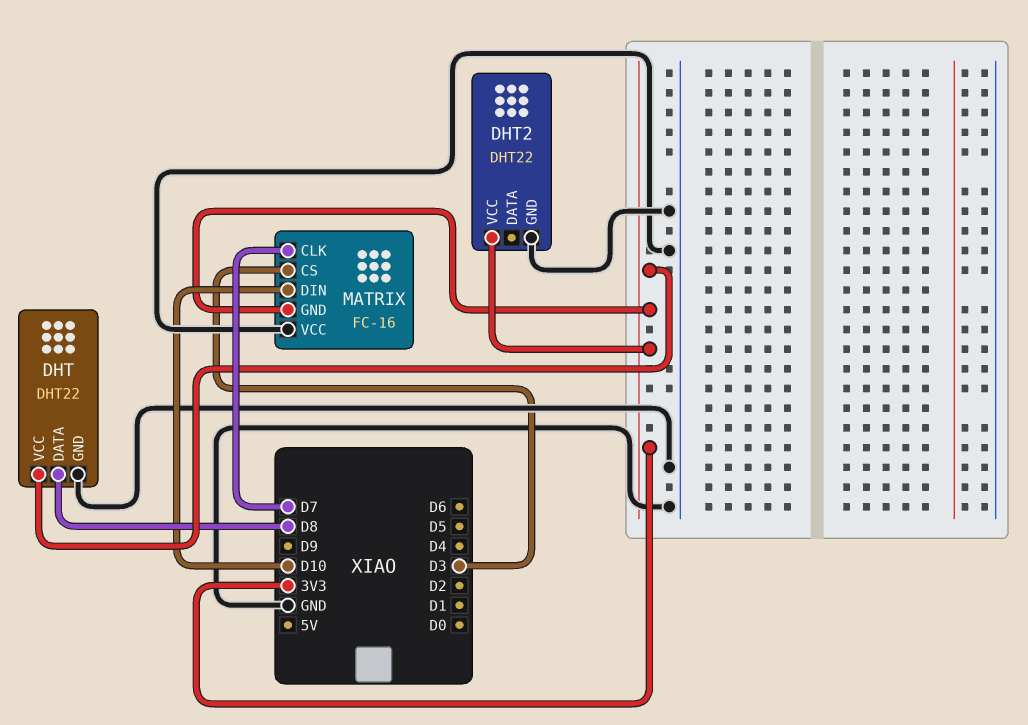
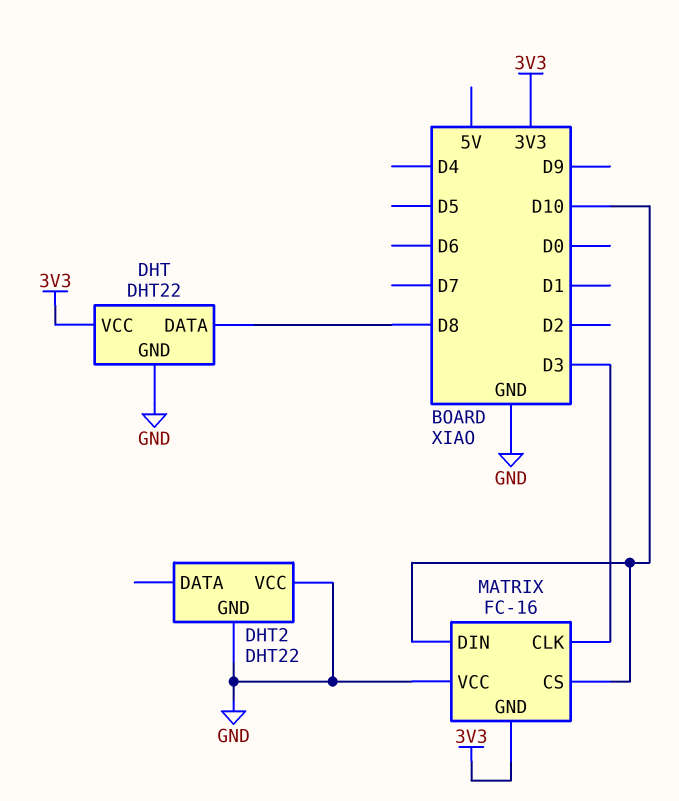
DHT2 pin VCC: 3V3 -> GND
MATRIX pin CLK: D7 -> D3
MATRIX pin CS: D3 -> D10

